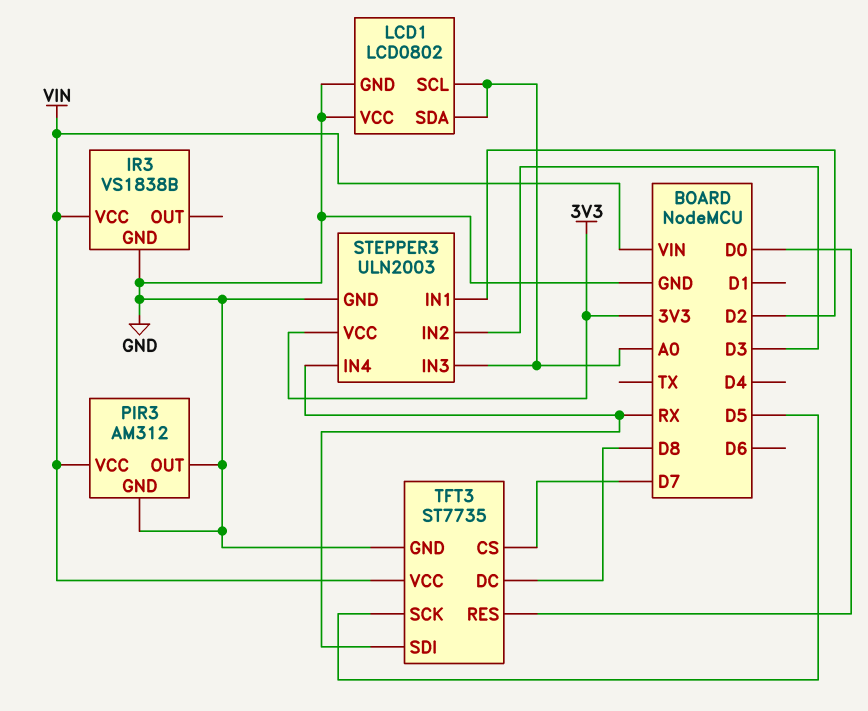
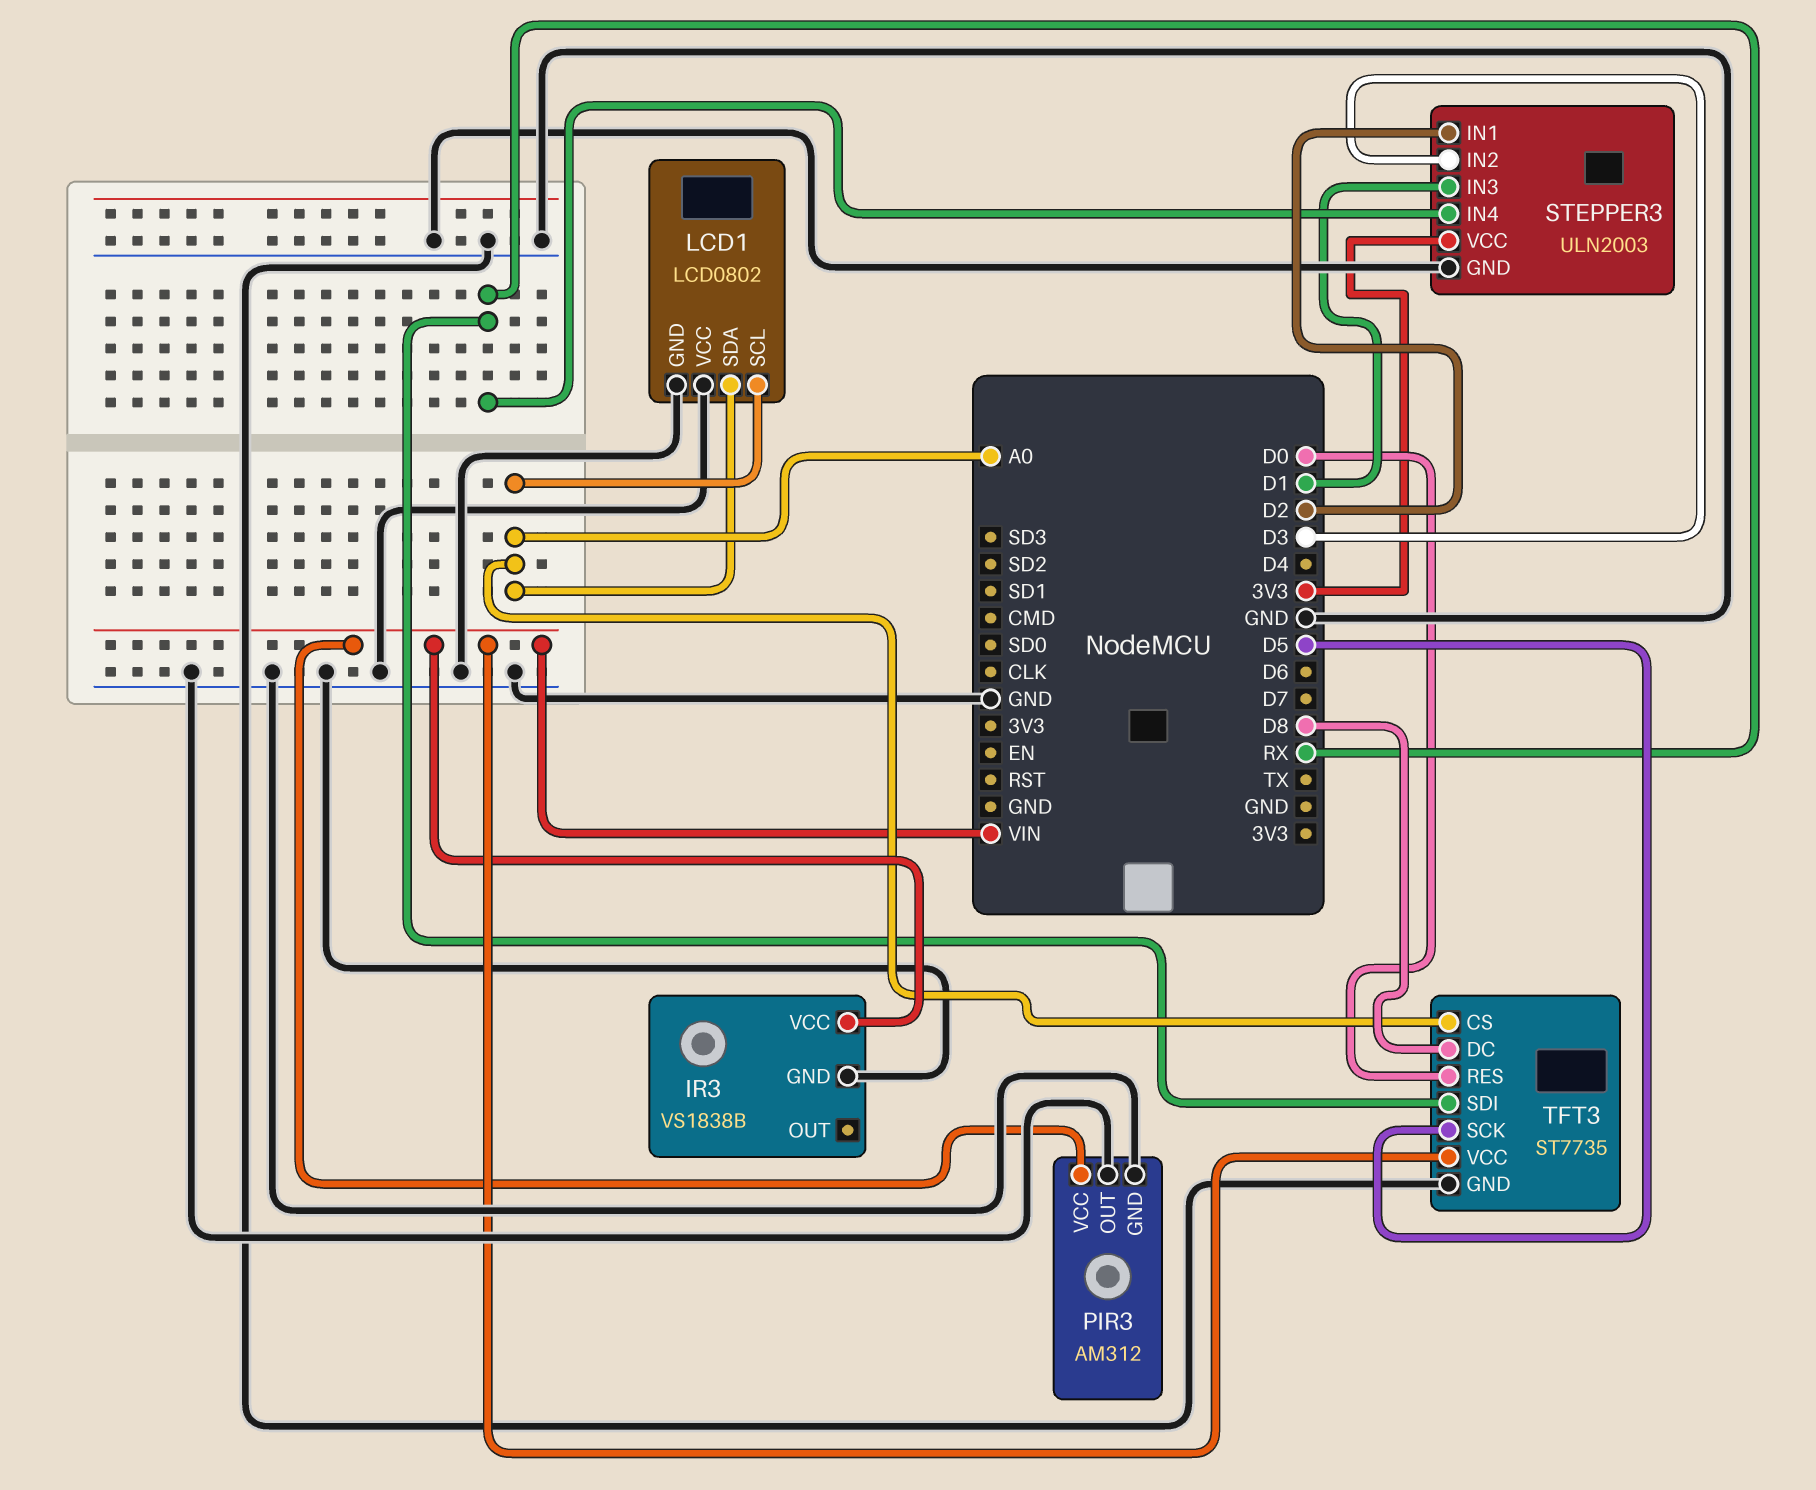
STEPPER3 pin IN3: A0 -> D1
TFT3 pin CS: D7 -> A0

